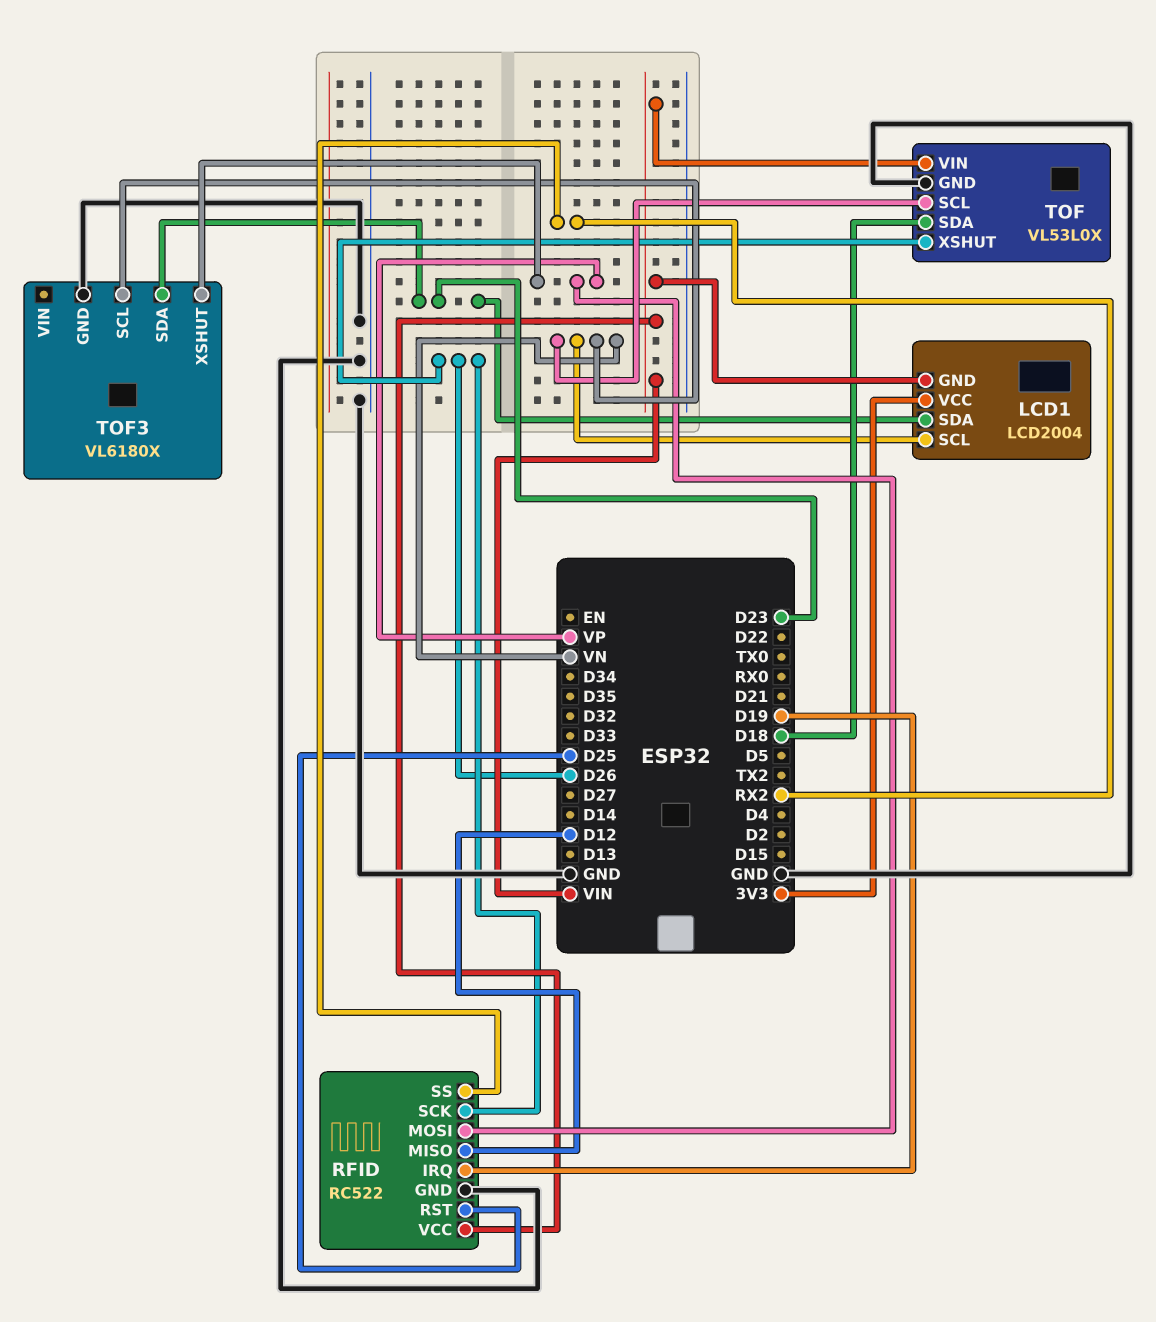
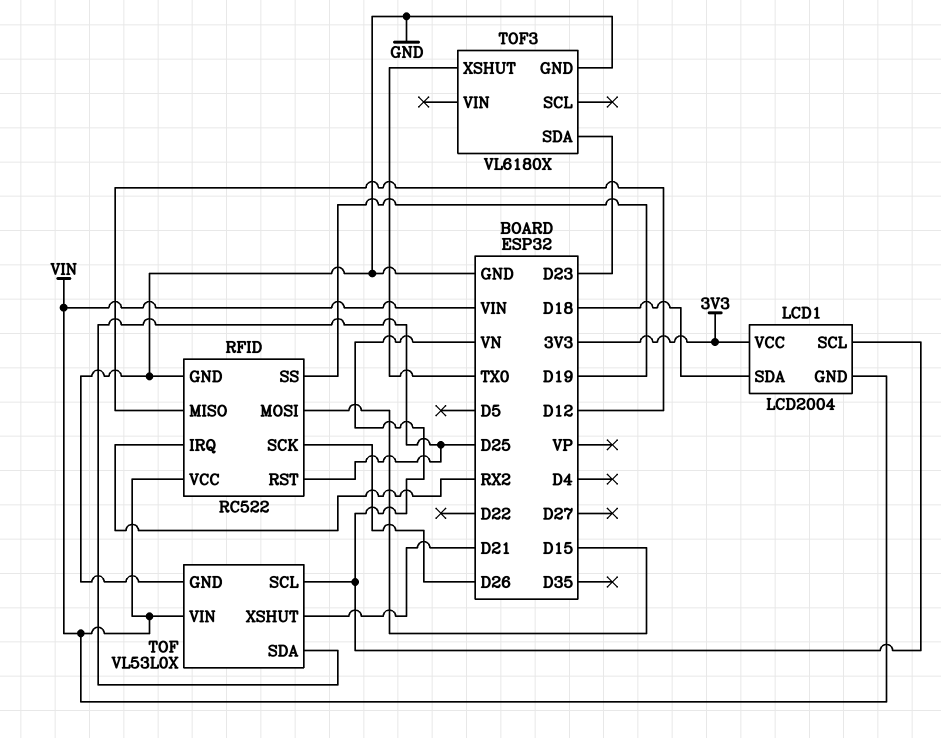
LCD1 pin SDA: D23 -> D18
RFID pin IRQ: D19 -> RX2
RFID pin MOSI: VP -> D15
RFID pin SS: RX2 -> D19
TOF pin SDA: D18 -> D25
TOF pin XSHUT: D26 -> D21
TOF3 pin SCL: VN -> none
TOF3 pin XSHUT: VP -> TX0

